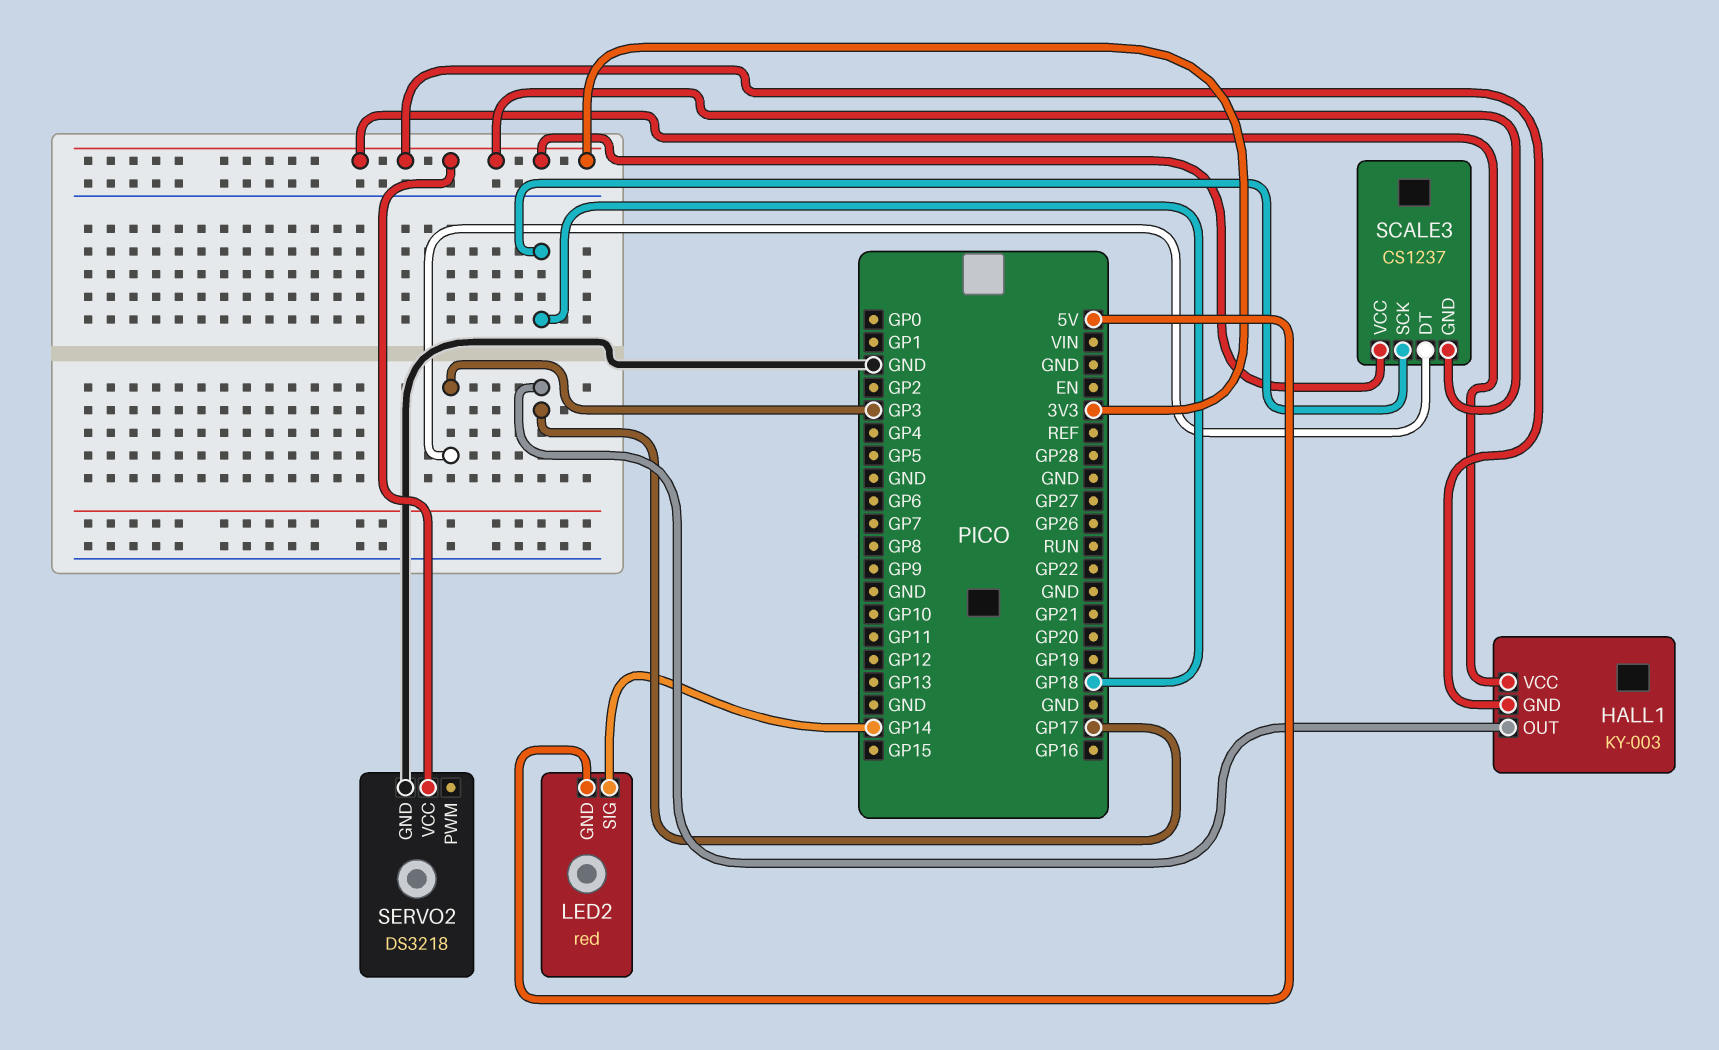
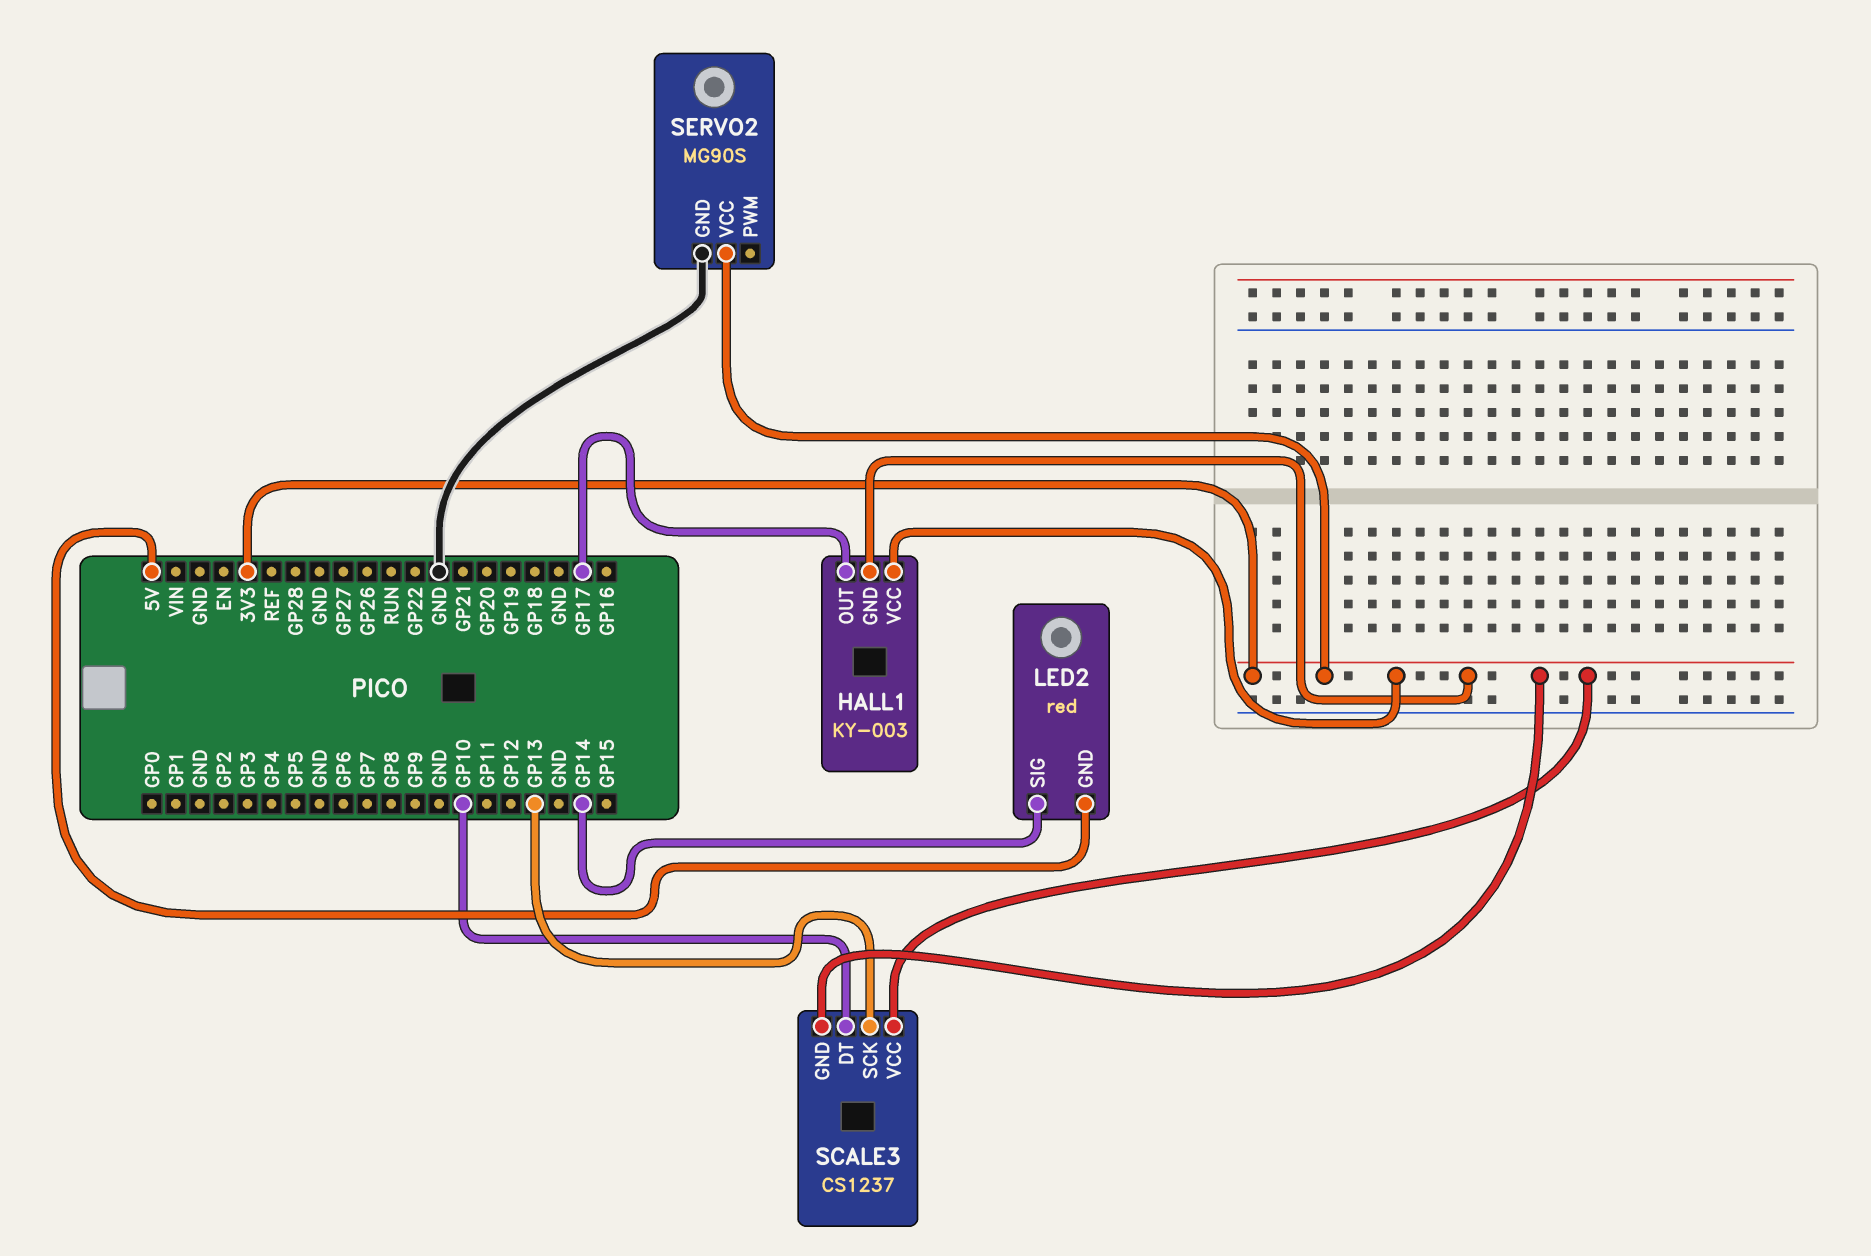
SCALE3 pin DT: GP3 -> GP10
SCALE3 pin SCK: GP18 -> GP13
SERVO2: DS3218 -> MG90S

